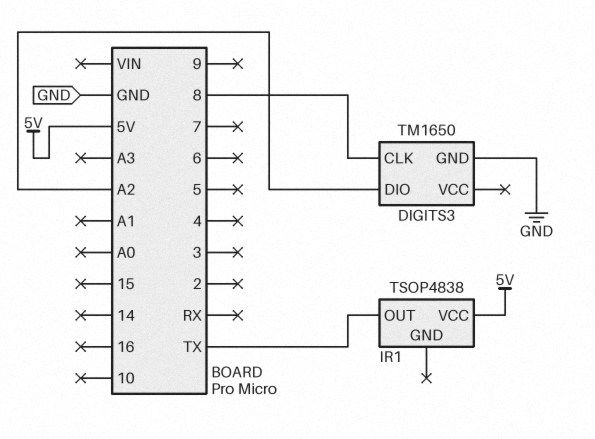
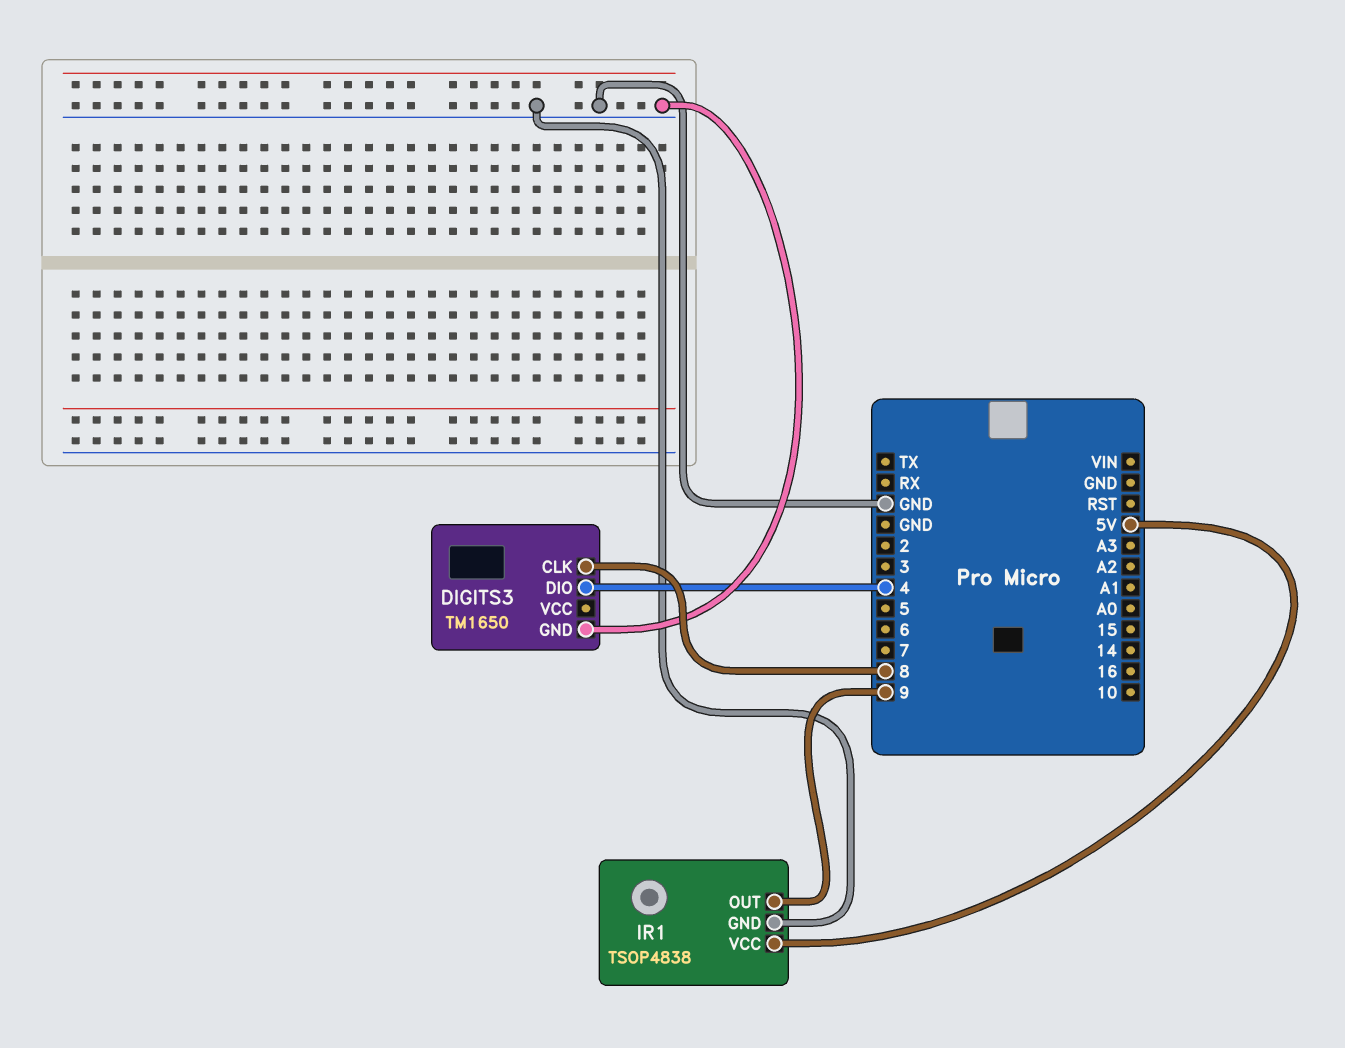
DIGITS3 pin DIO: A2 -> 4
IR1 pin GND: none -> GND
IR1 pin OUT: TX -> 9

